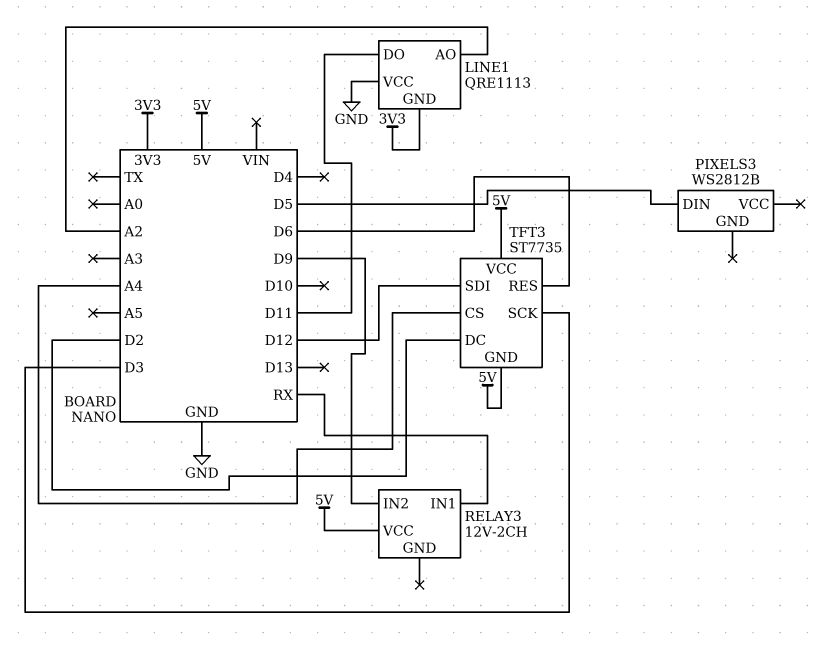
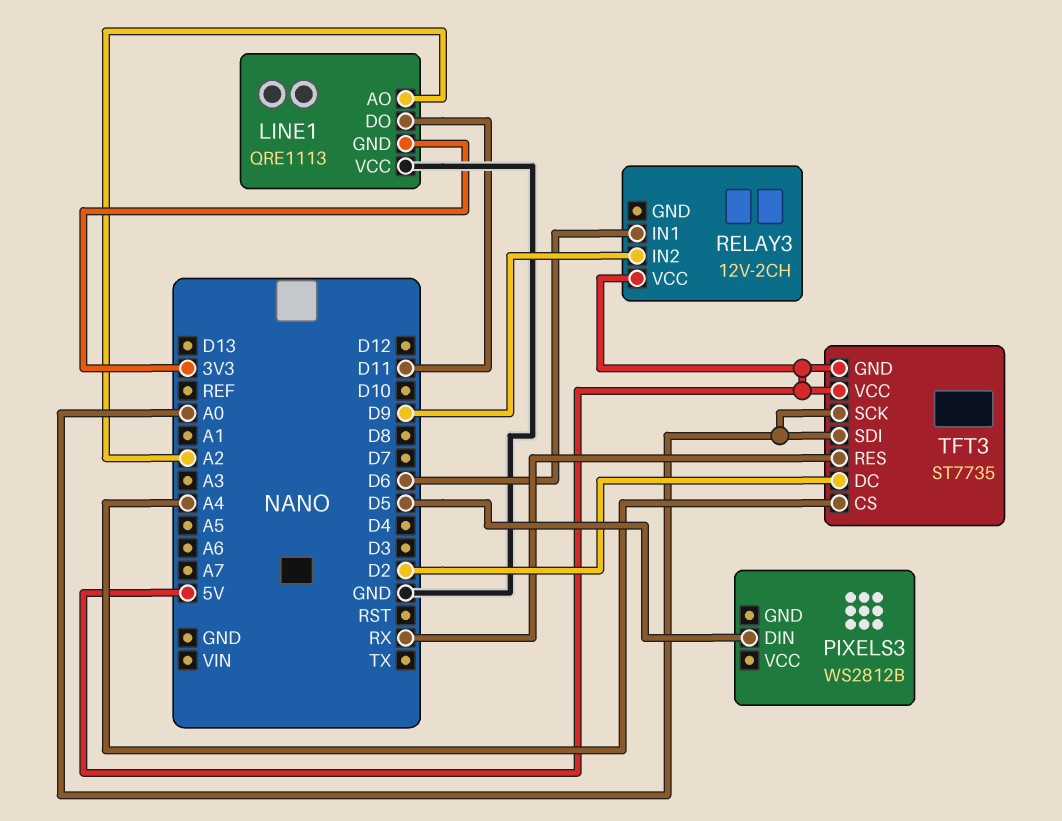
RELAY3 pin IN1: RX -> D6
TFT3 pin RES: D6 -> RX
TFT3 pin SCK: D3 -> A0
TFT3 pin SDI: D12 -> A0

